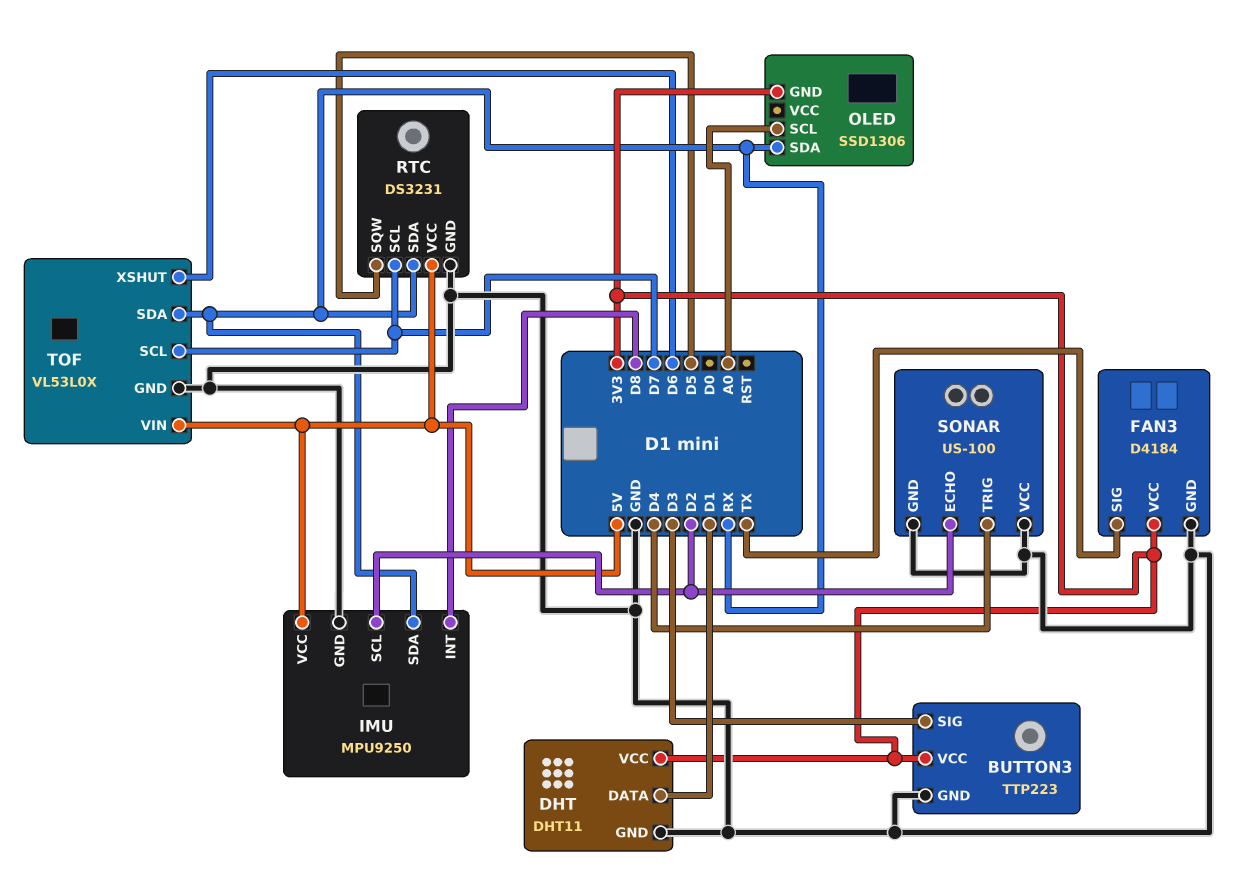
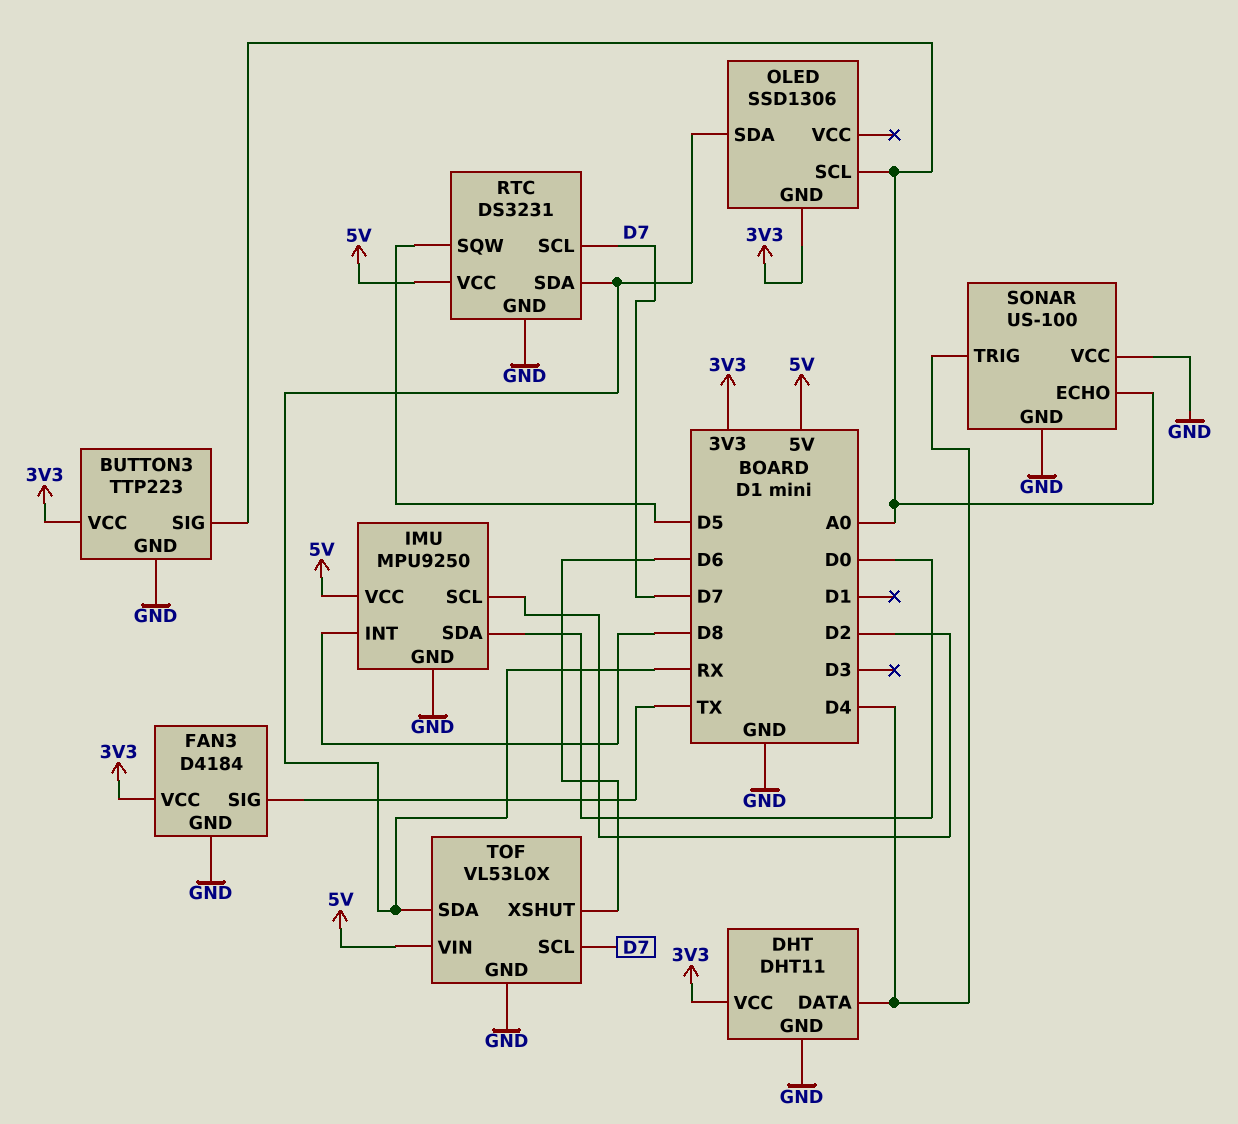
BUTTON3 pin SIG: D3 -> A0
DHT pin DATA: D1 -> D4
IMU pin SDA: RX -> D0
SONAR pin ECHO: D2 -> A0

